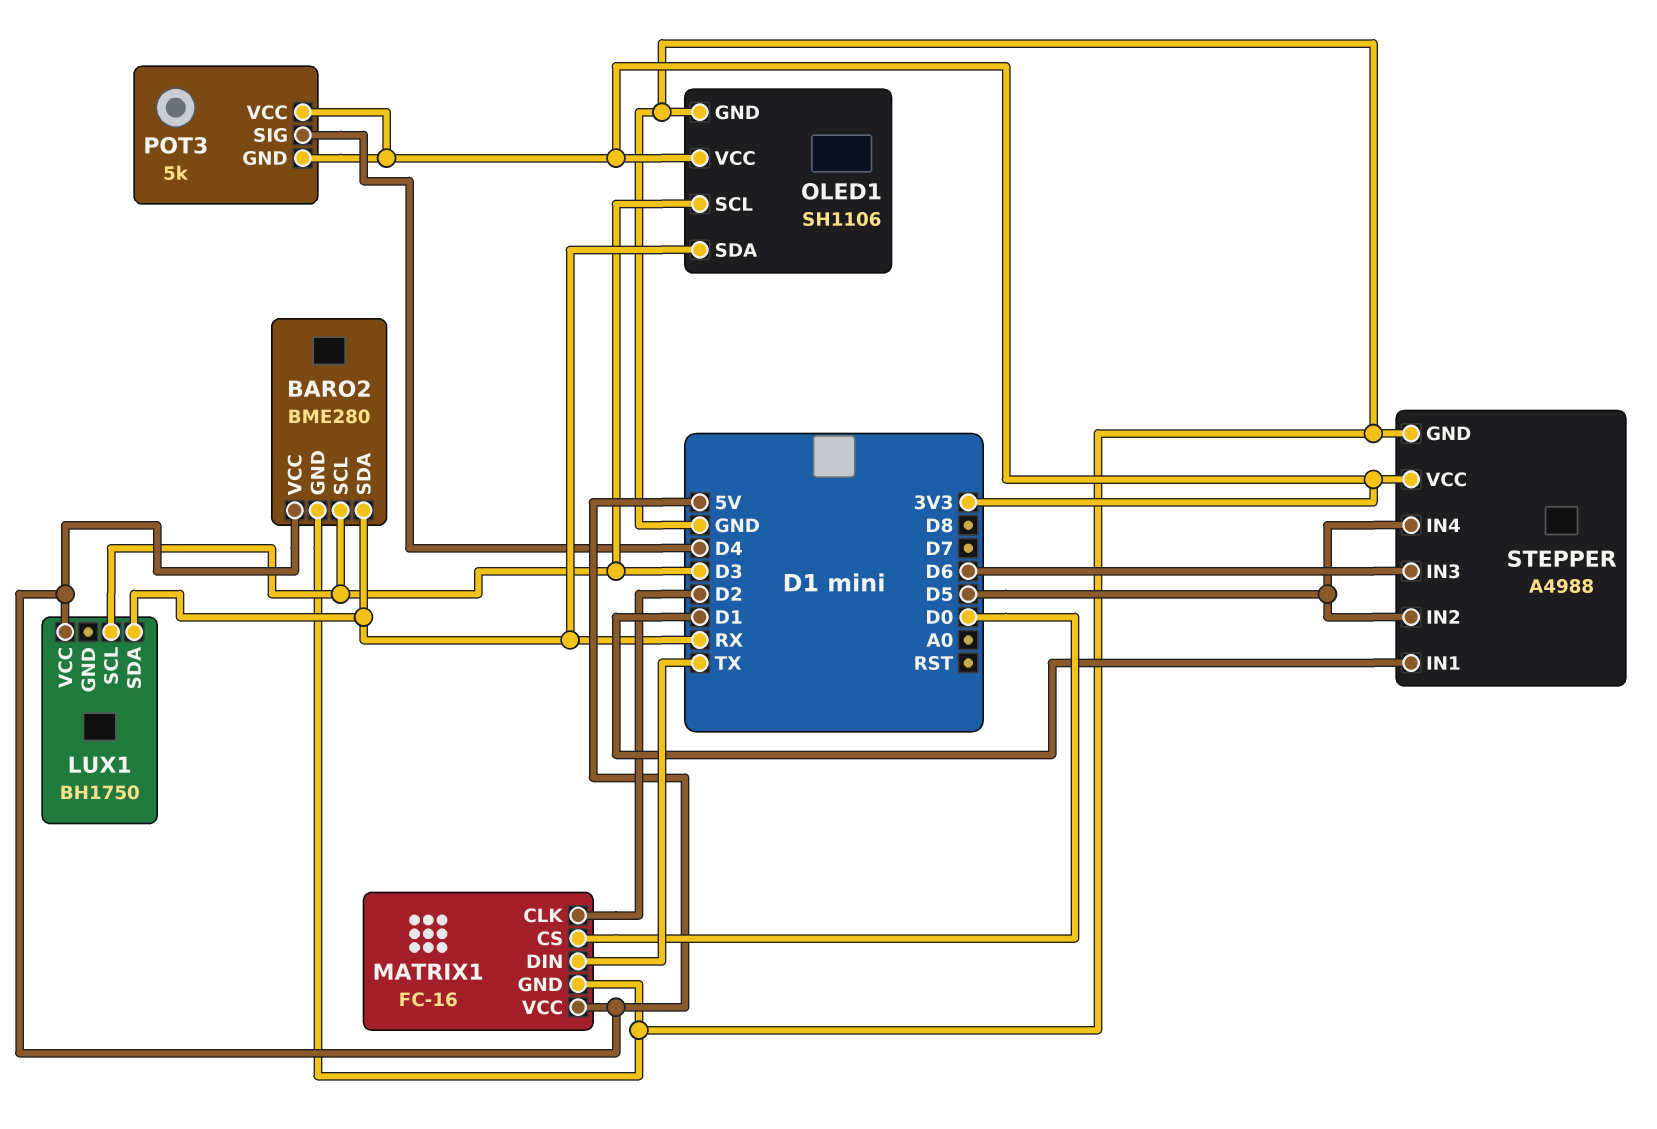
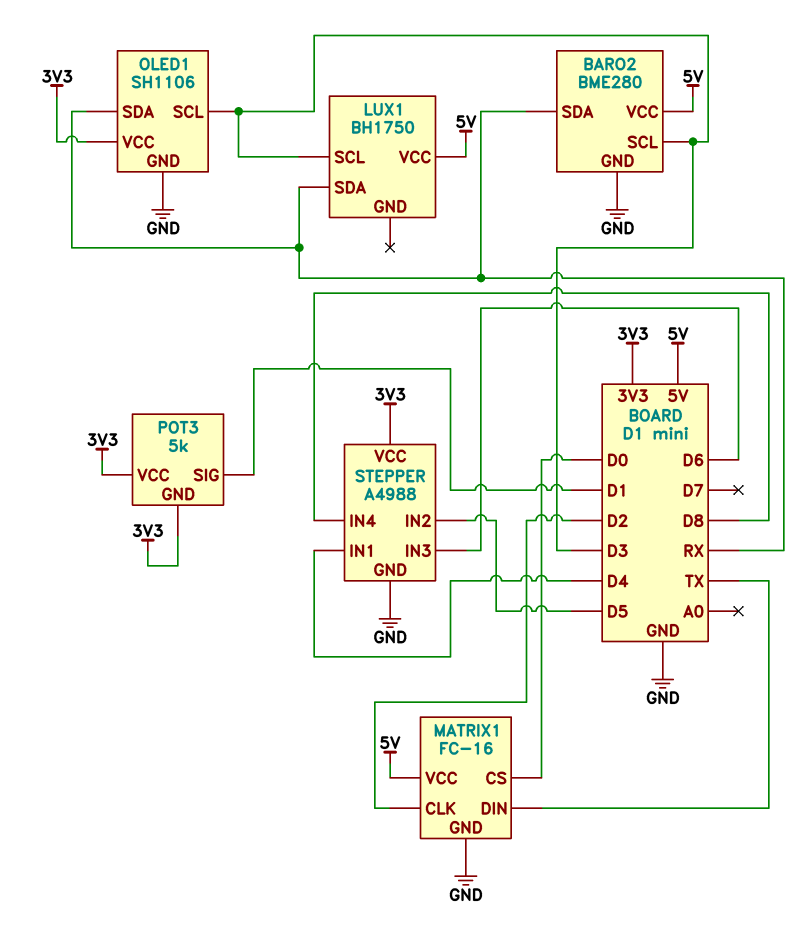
POT3 pin SIG: D4 -> D1
STEPPER pin IN1: D1 -> D4
STEPPER pin IN4: D5 -> D8

